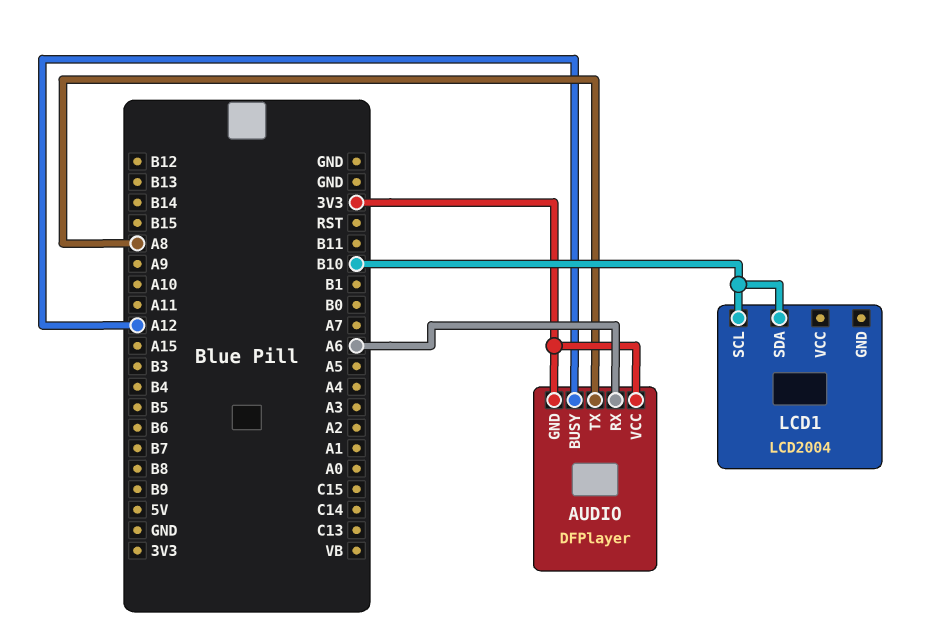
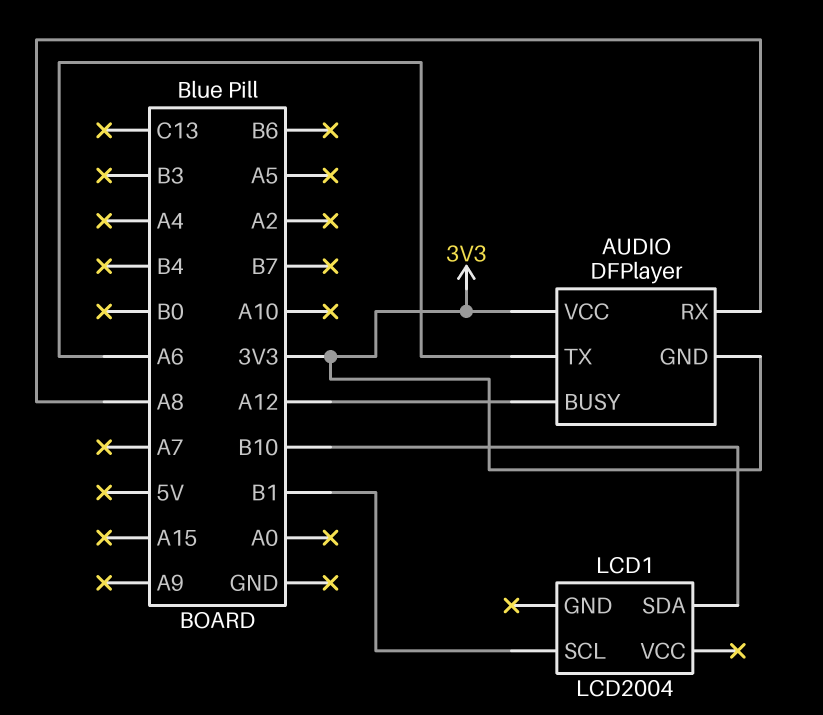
AUDIO pin RX: A6 -> A8
AUDIO pin TX: A8 -> A6
LCD1 pin SCL: B10 -> B1

